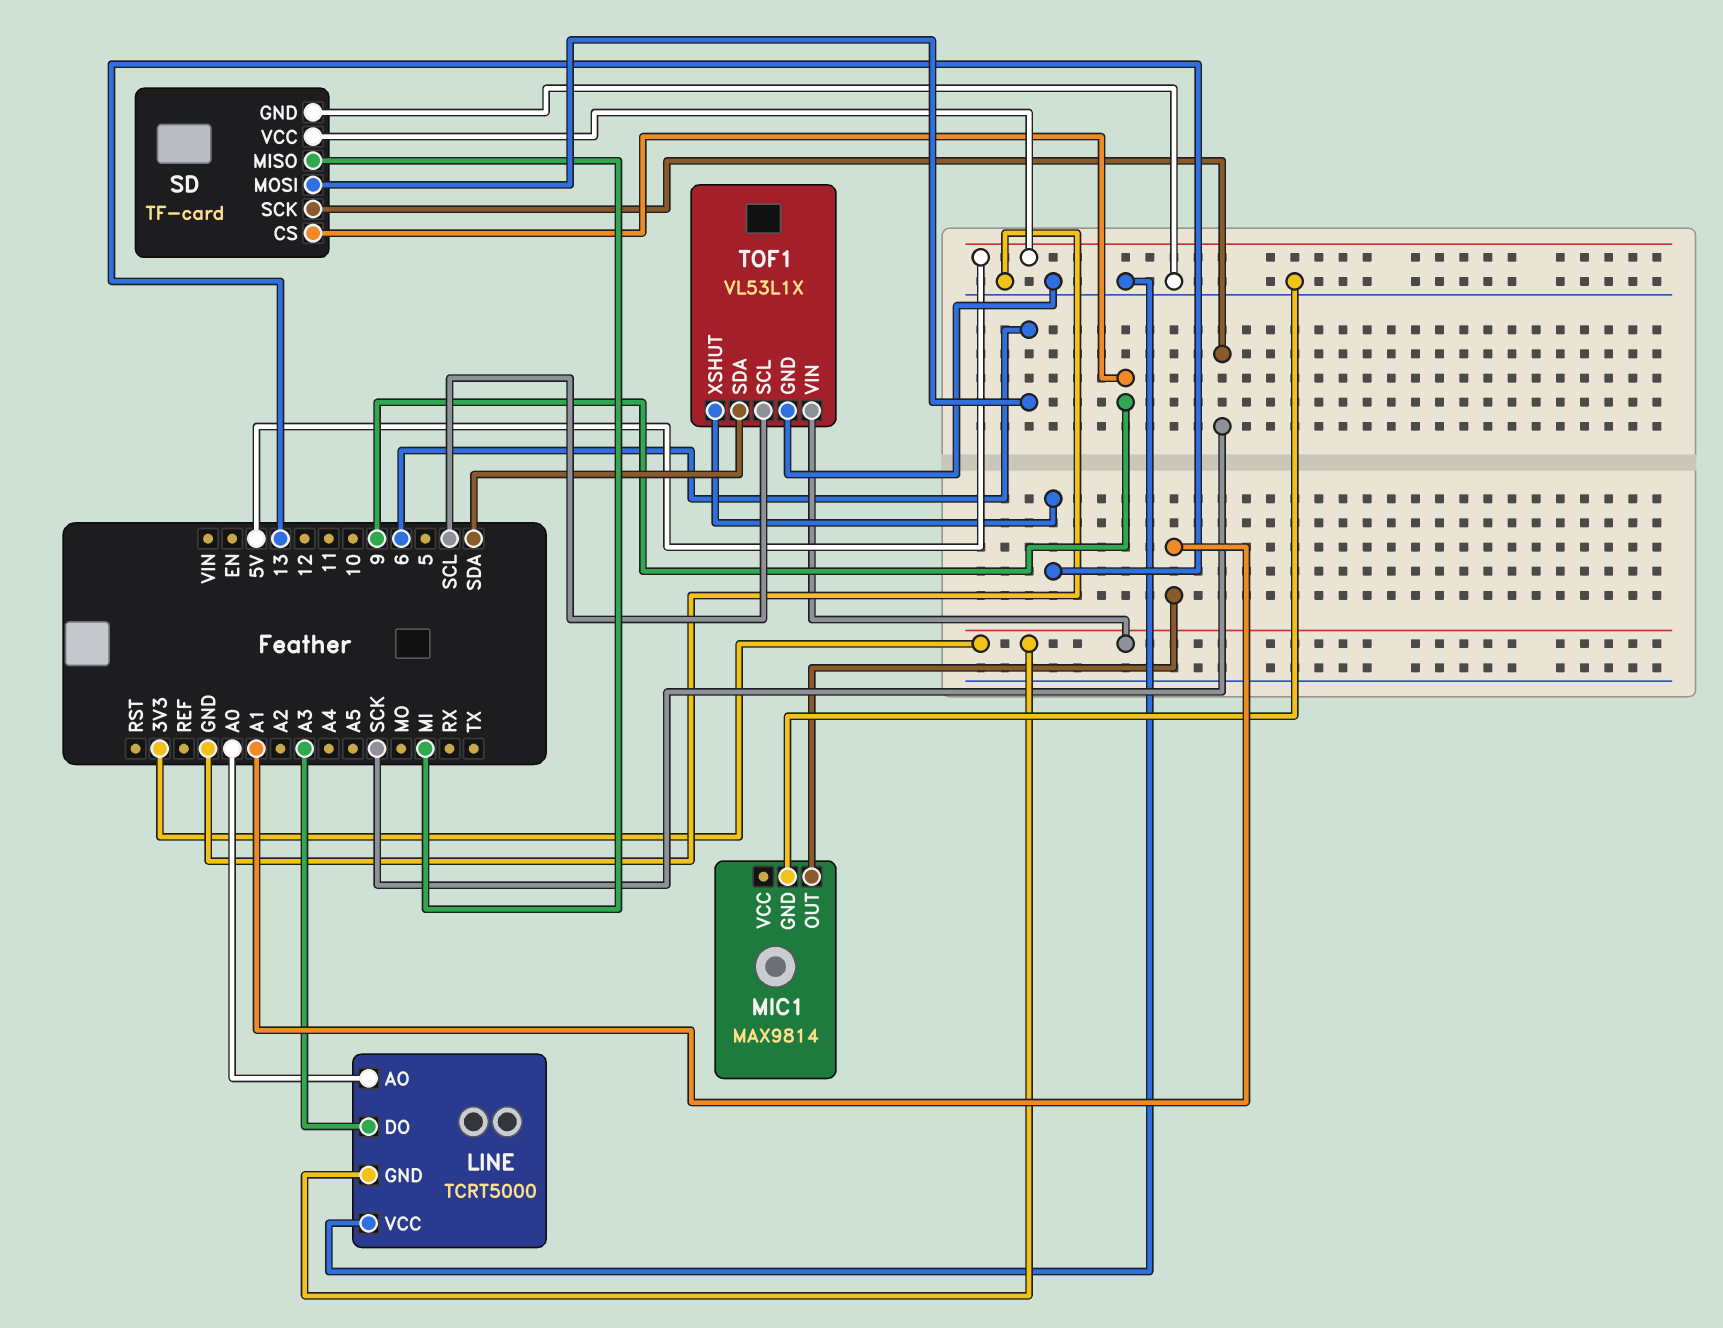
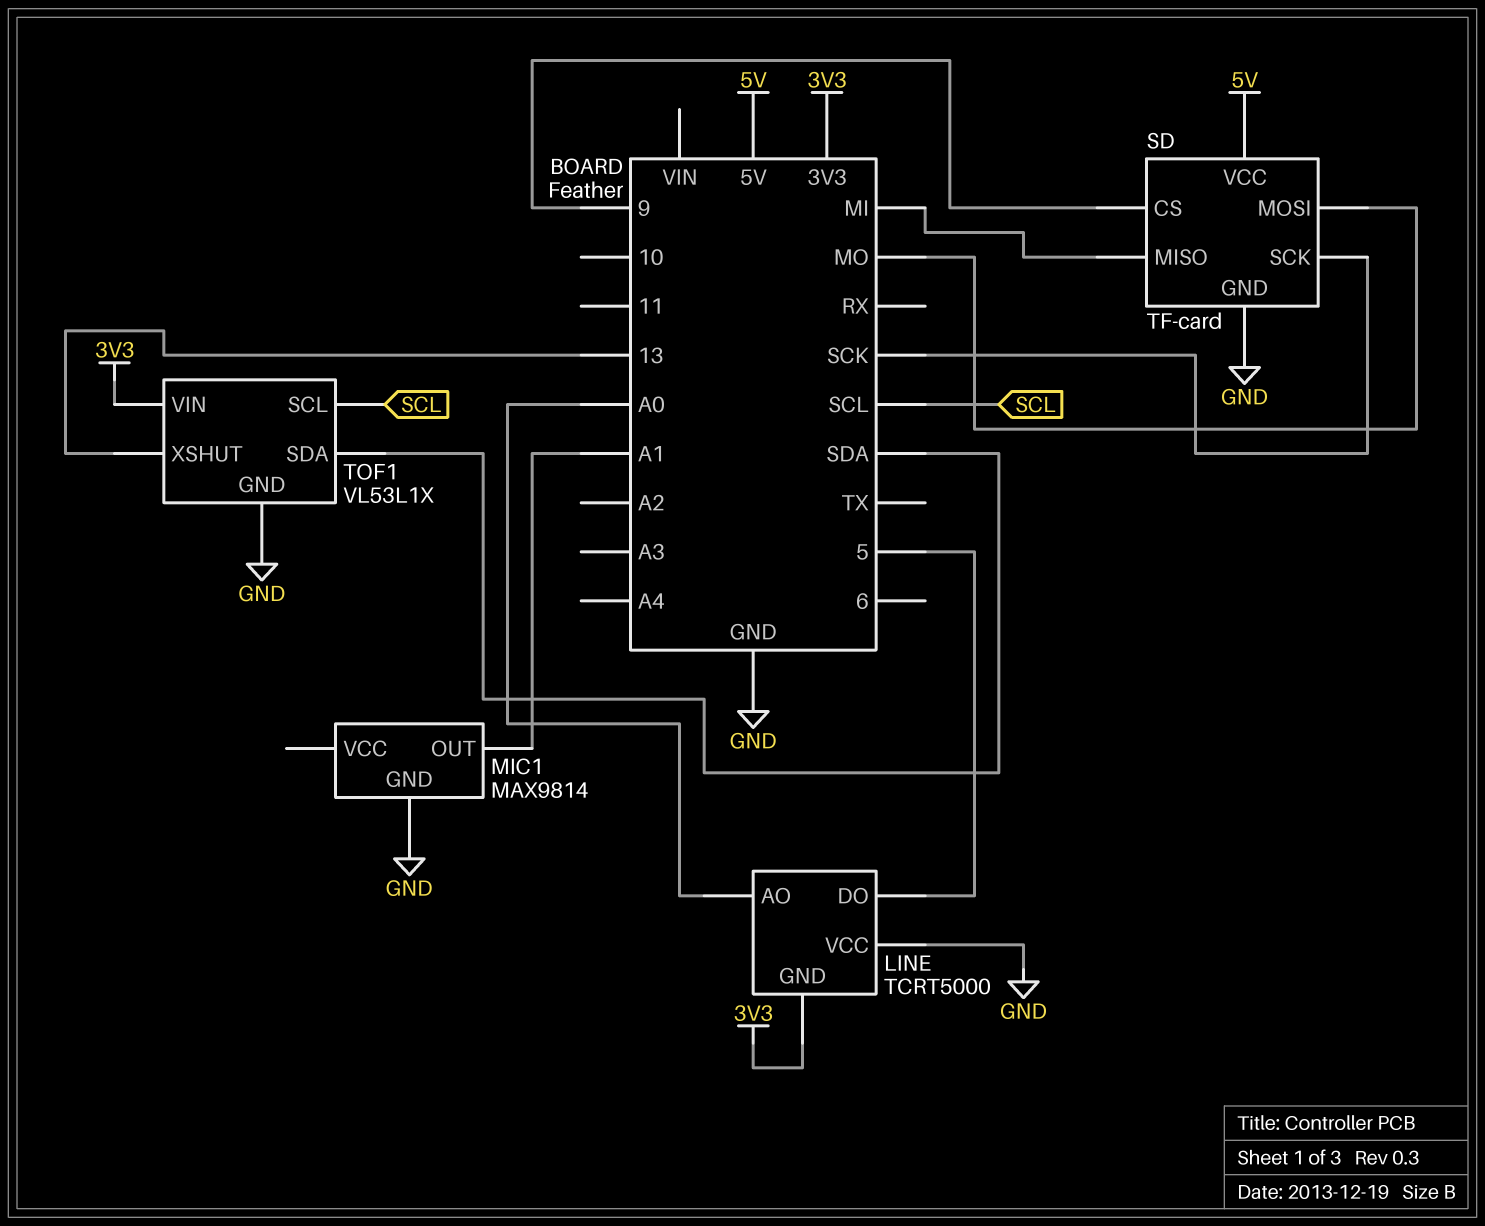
LINE pin DO: A3 -> 5
SD pin MOSI: 6 -> MO

